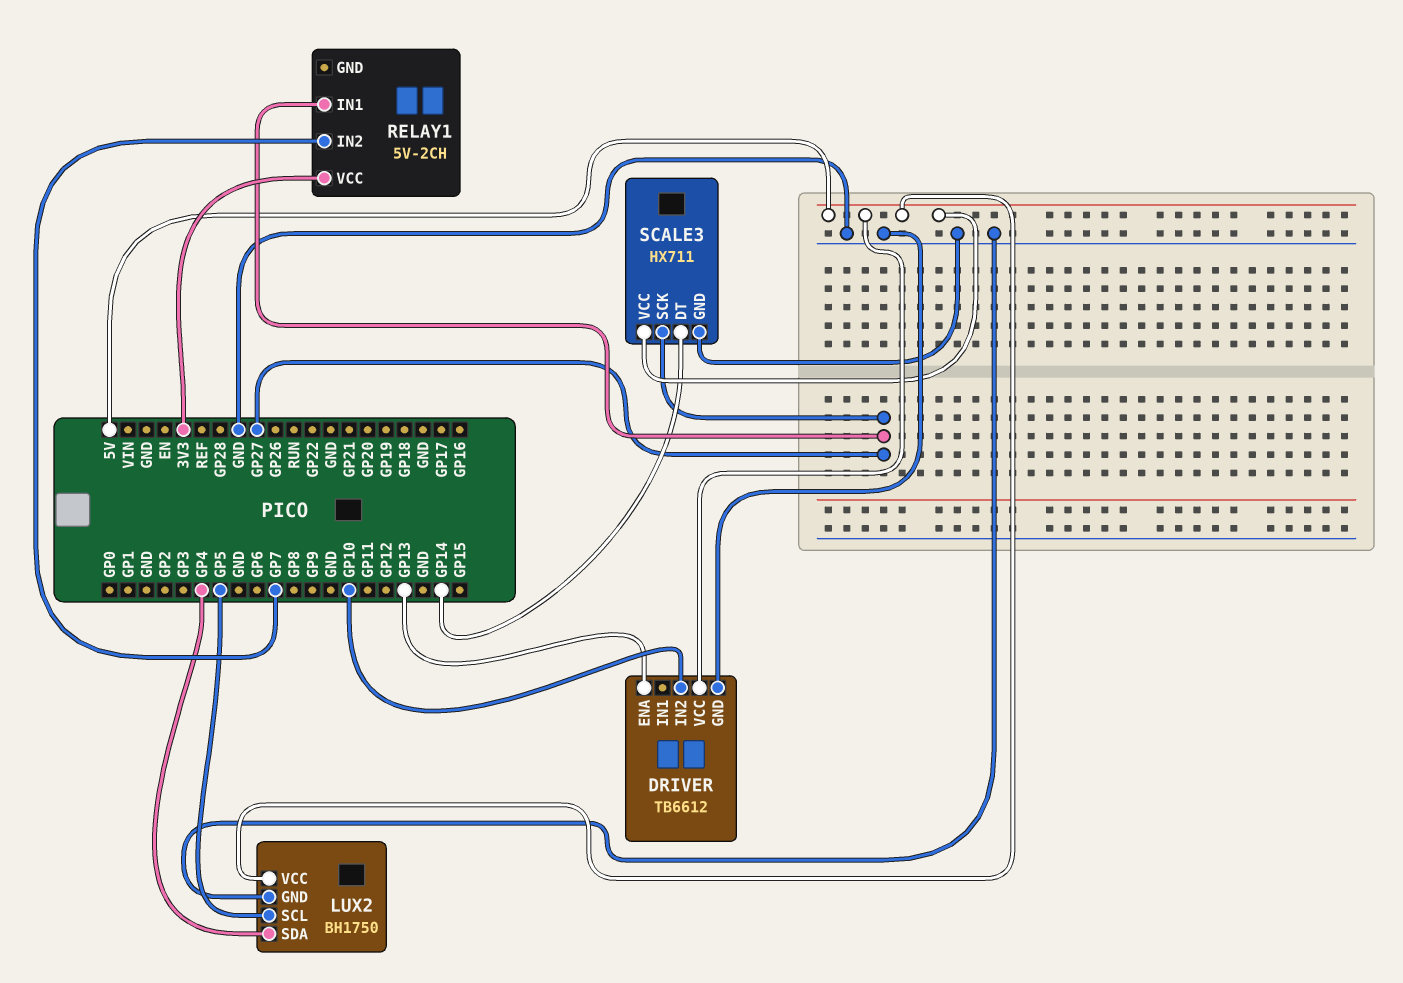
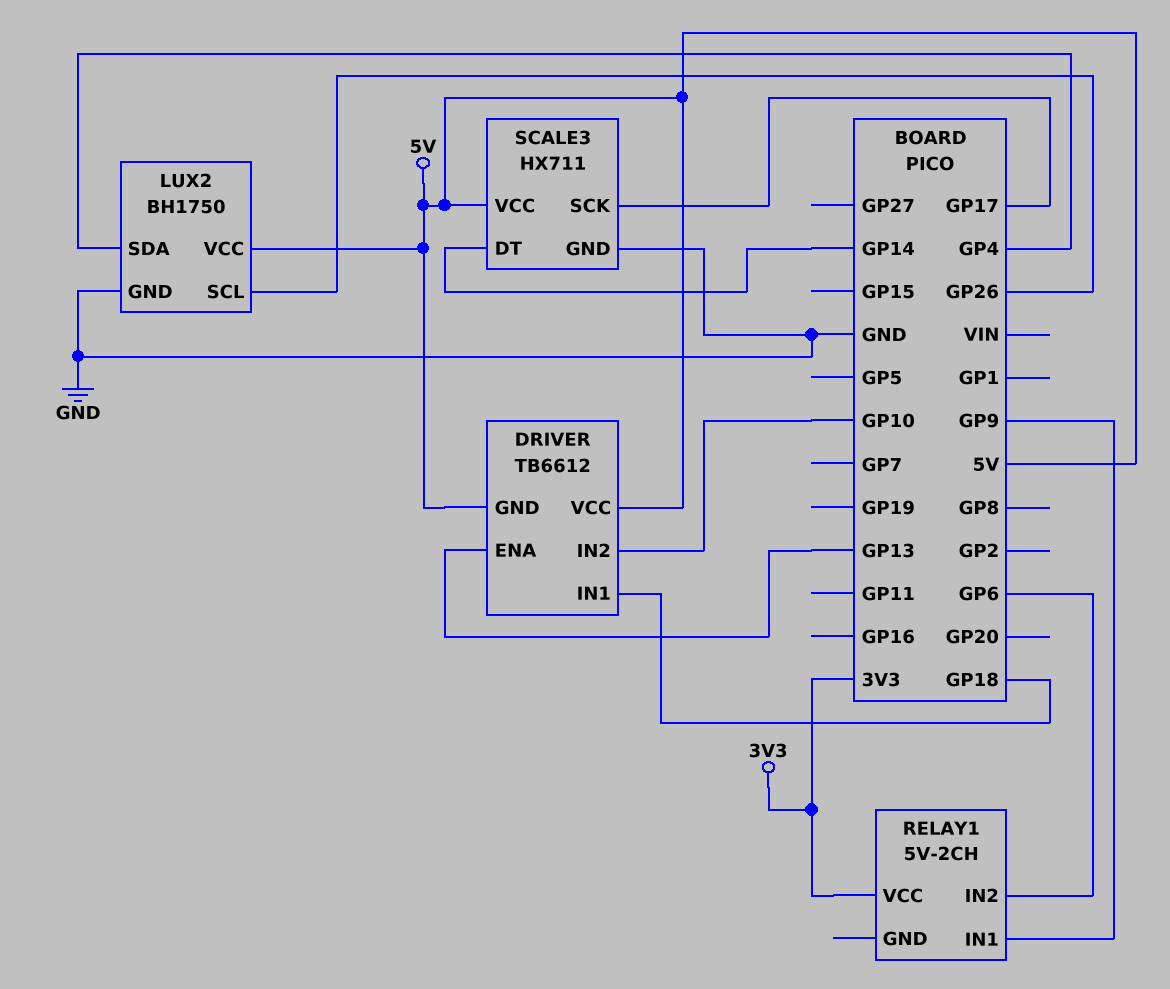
DRIVER pin GND: GND -> 5V
DRIVER pin IN1: none -> GP18
LUX2 pin SCL: GP5 -> GP26
RELAY1 pin IN1: GP27 -> GP9
RELAY1 pin IN2: GP7 -> GP6
SCALE3 pin SCK: GP27 -> GP17

